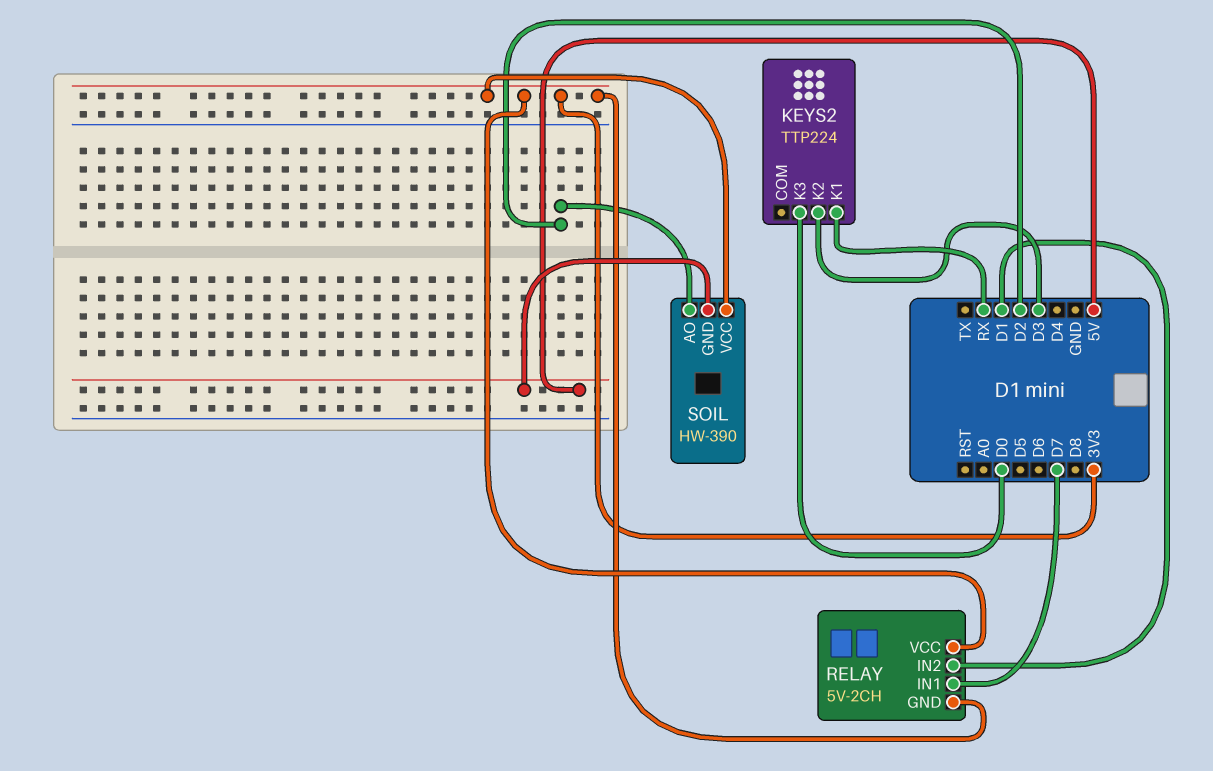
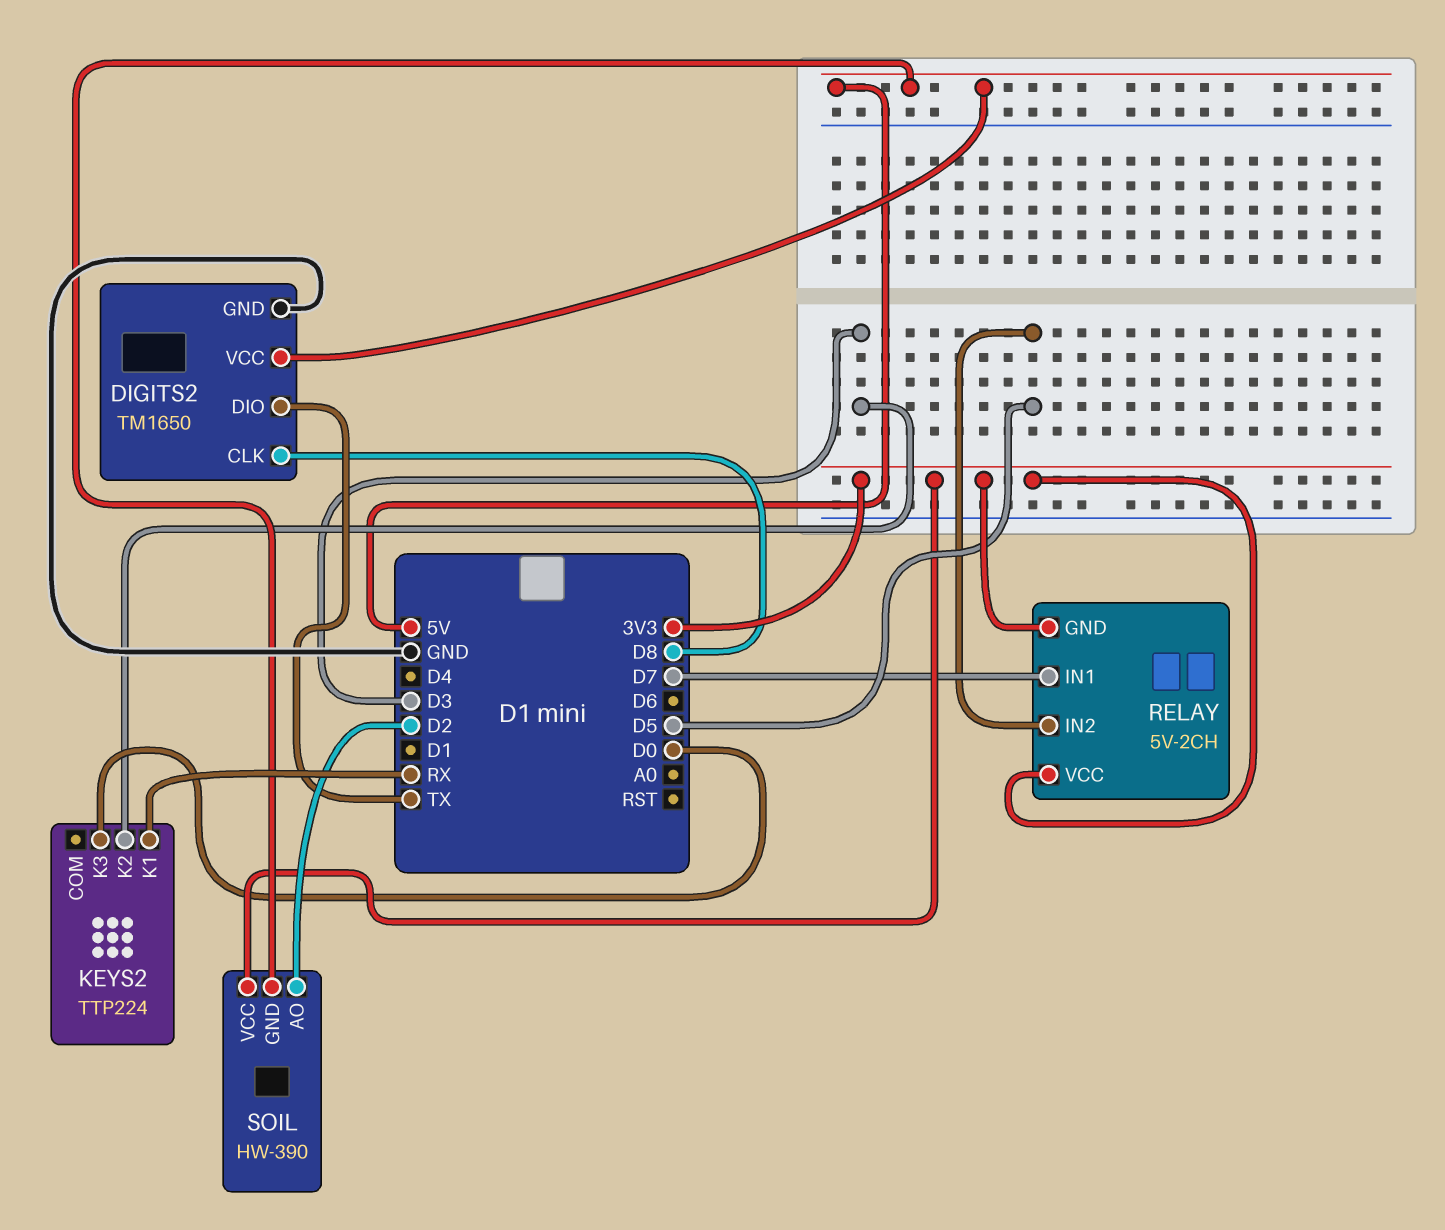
DIGITS2: none -> TM1650
DIGITS2 pin CLK: none -> D8
DIGITS2 pin DIO: none -> TX
DIGITS2 pin GND: none -> GND
DIGITS2 pin VCC: none -> 5V
RELAY pin IN2: D1 -> D5

